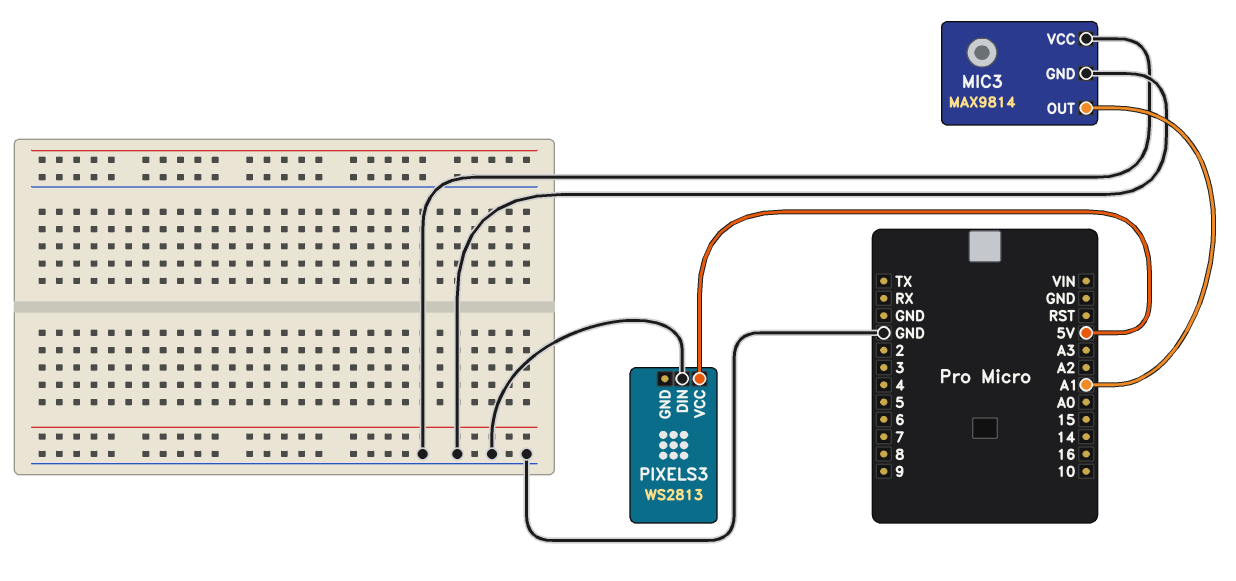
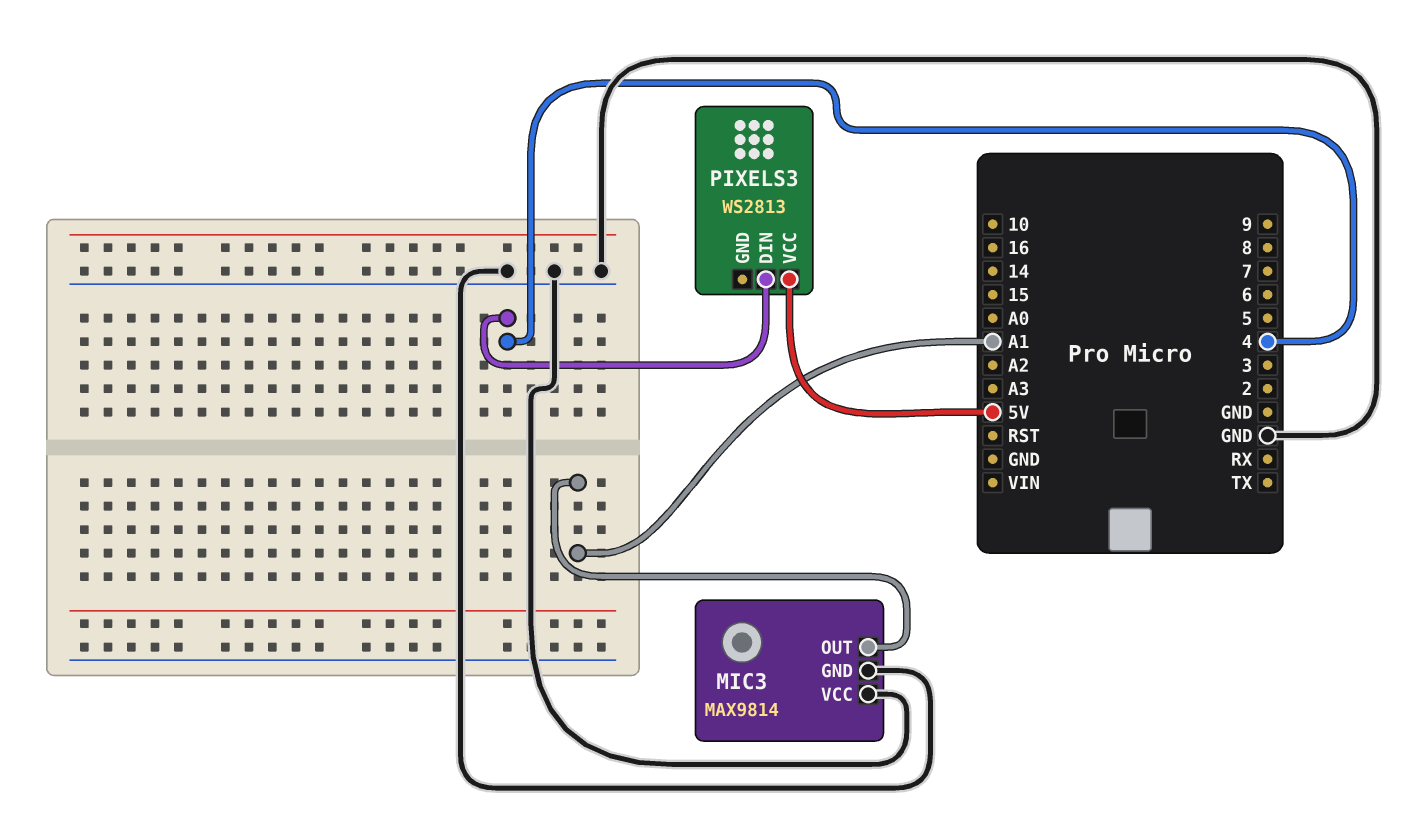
PIXELS3 pin DIN: GND -> 4

